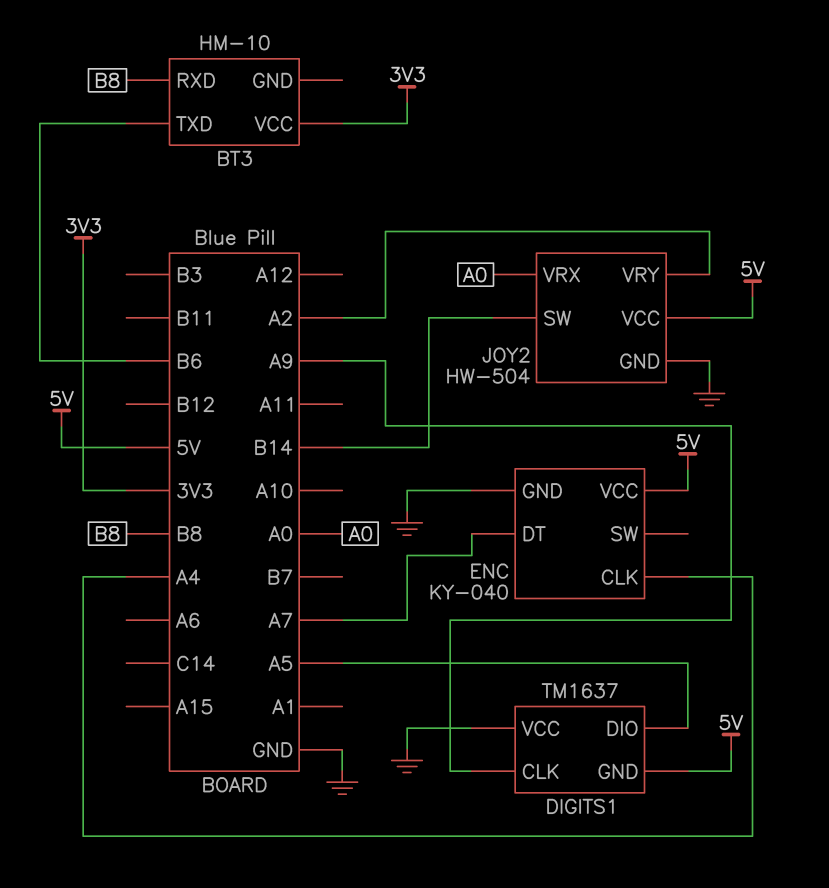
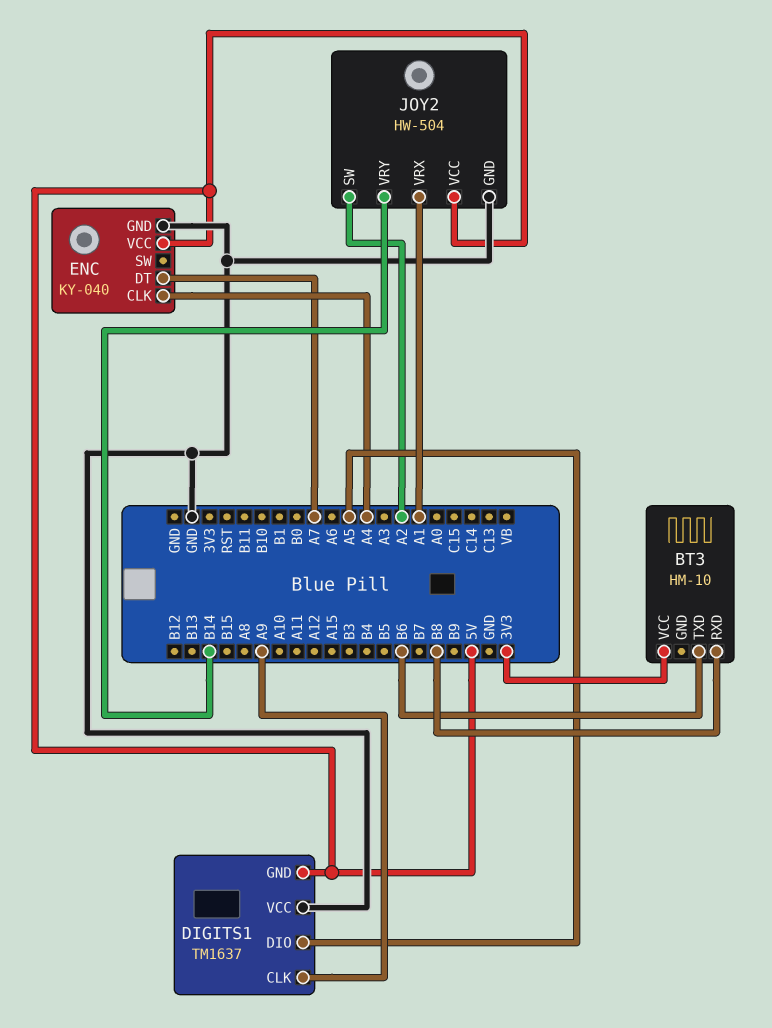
JOY2 pin SW: B14 -> A2
JOY2 pin VRX: A0 -> A1
JOY2 pin VRY: A2 -> B14

